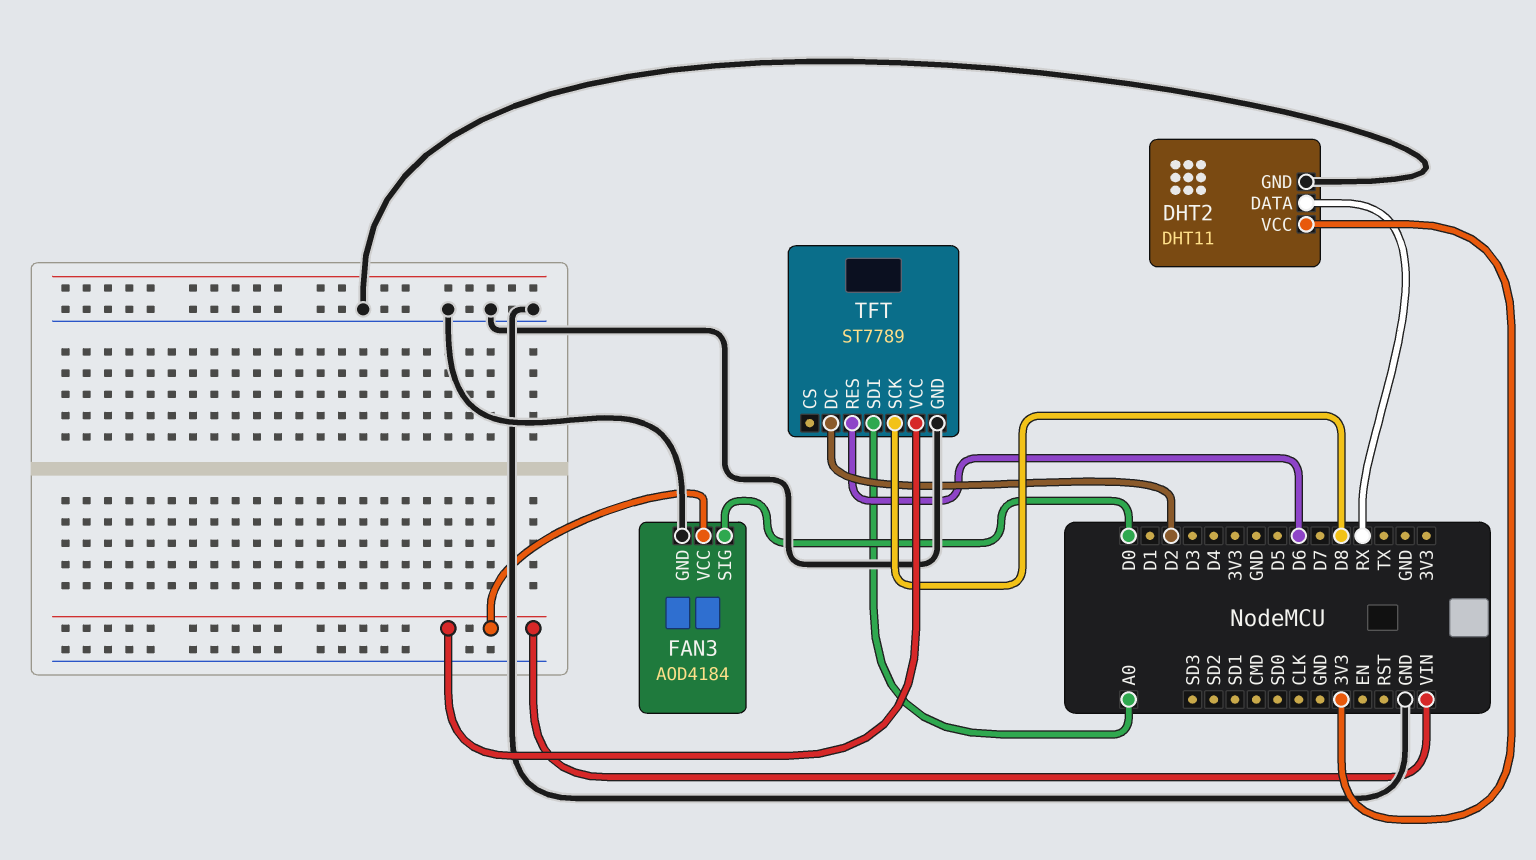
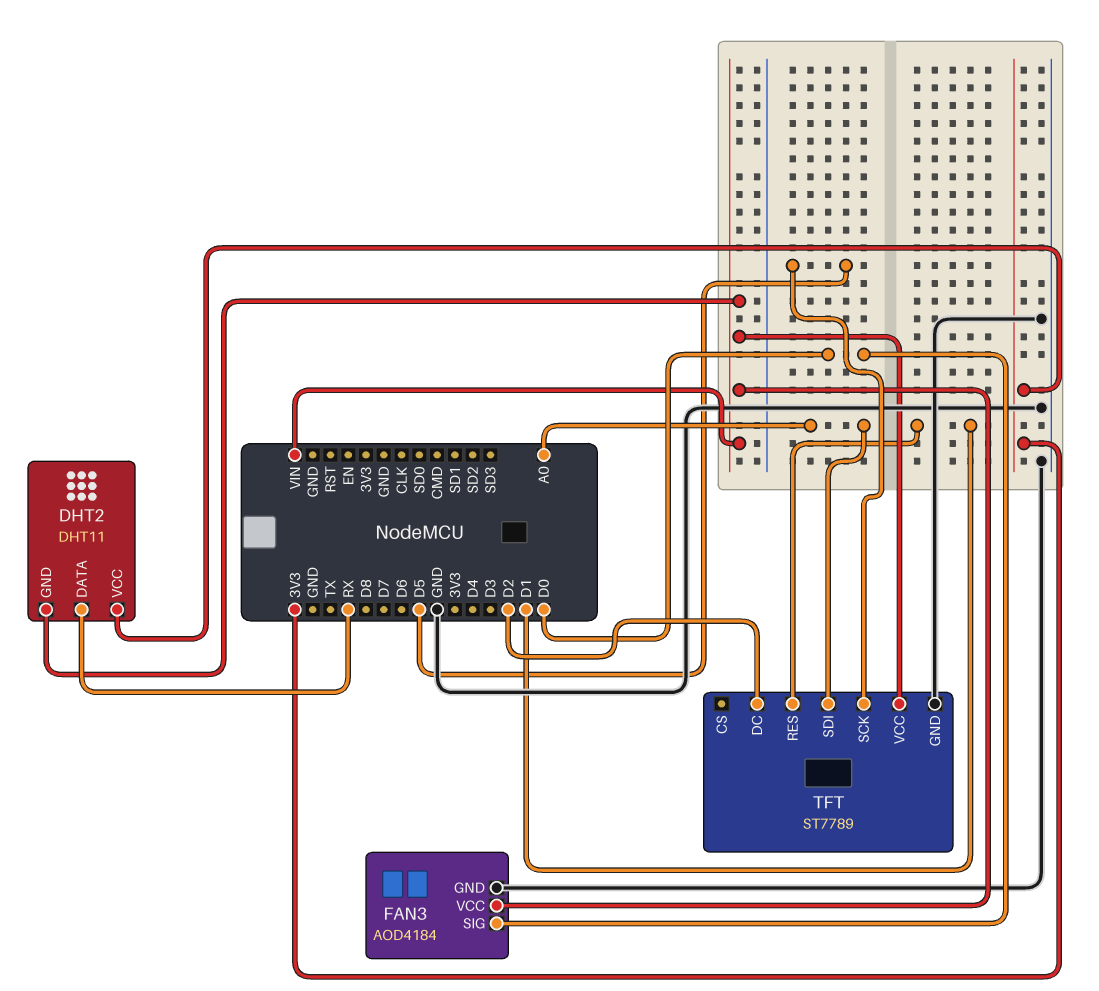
DHT2 pin GND: GND -> VIN
TFT pin RES: D6 -> D1
TFT pin SCK: D8 -> D5

